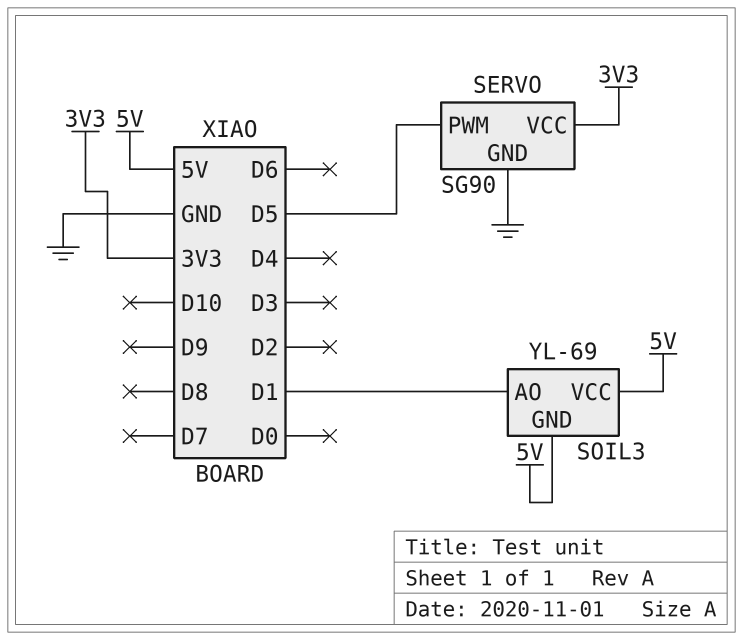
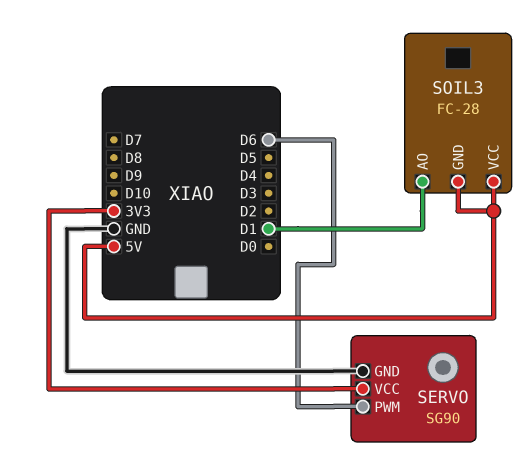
SERVO pin PWM: D5 -> D6
SOIL3: YL-69 -> FC-28

